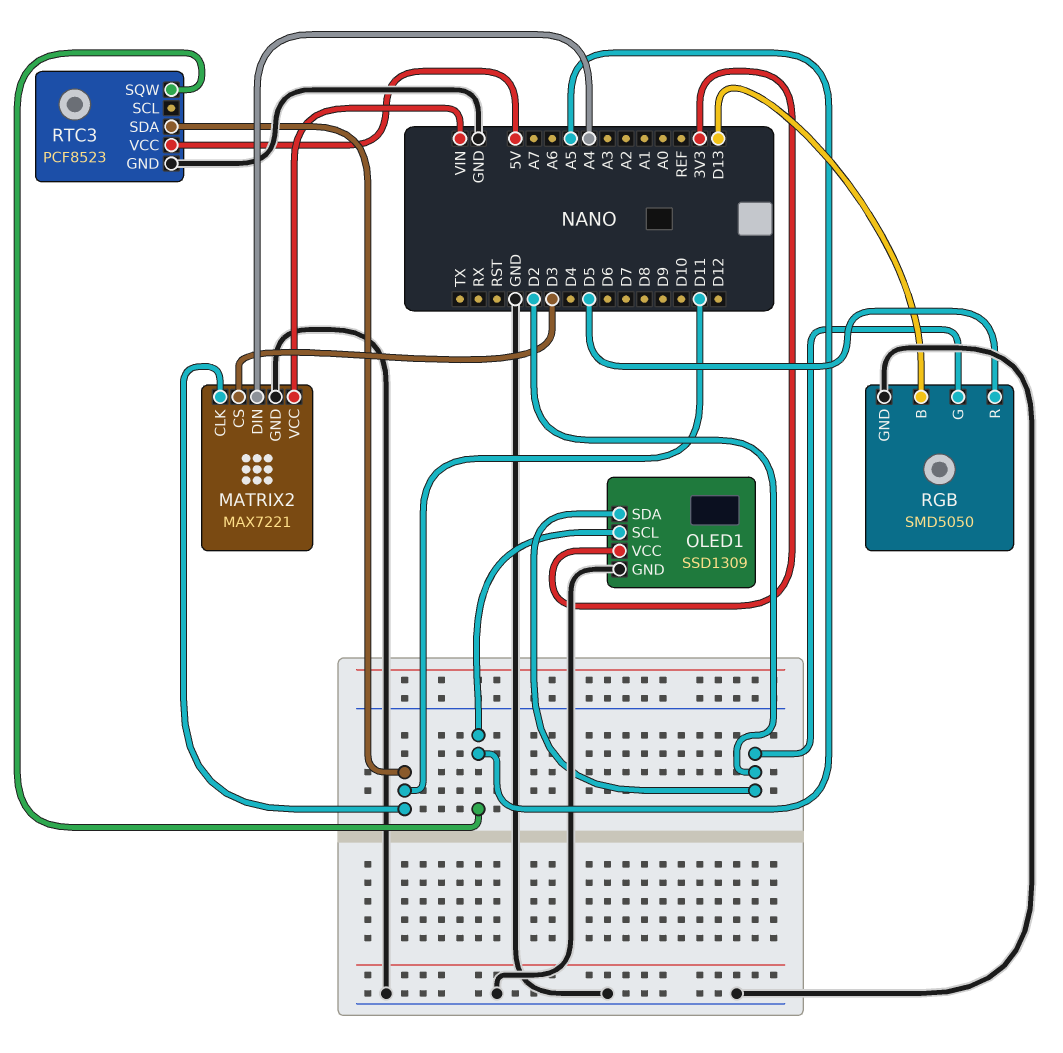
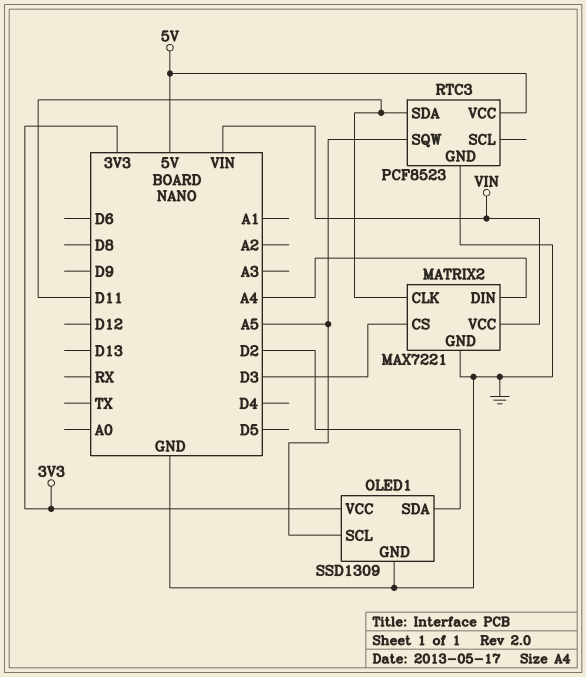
RGB: SMD5050 -> none
RGB pin B: D13 -> none
RGB pin G: D2 -> none
RGB pin GND: GND -> none
RGB pin R: D5 -> none

